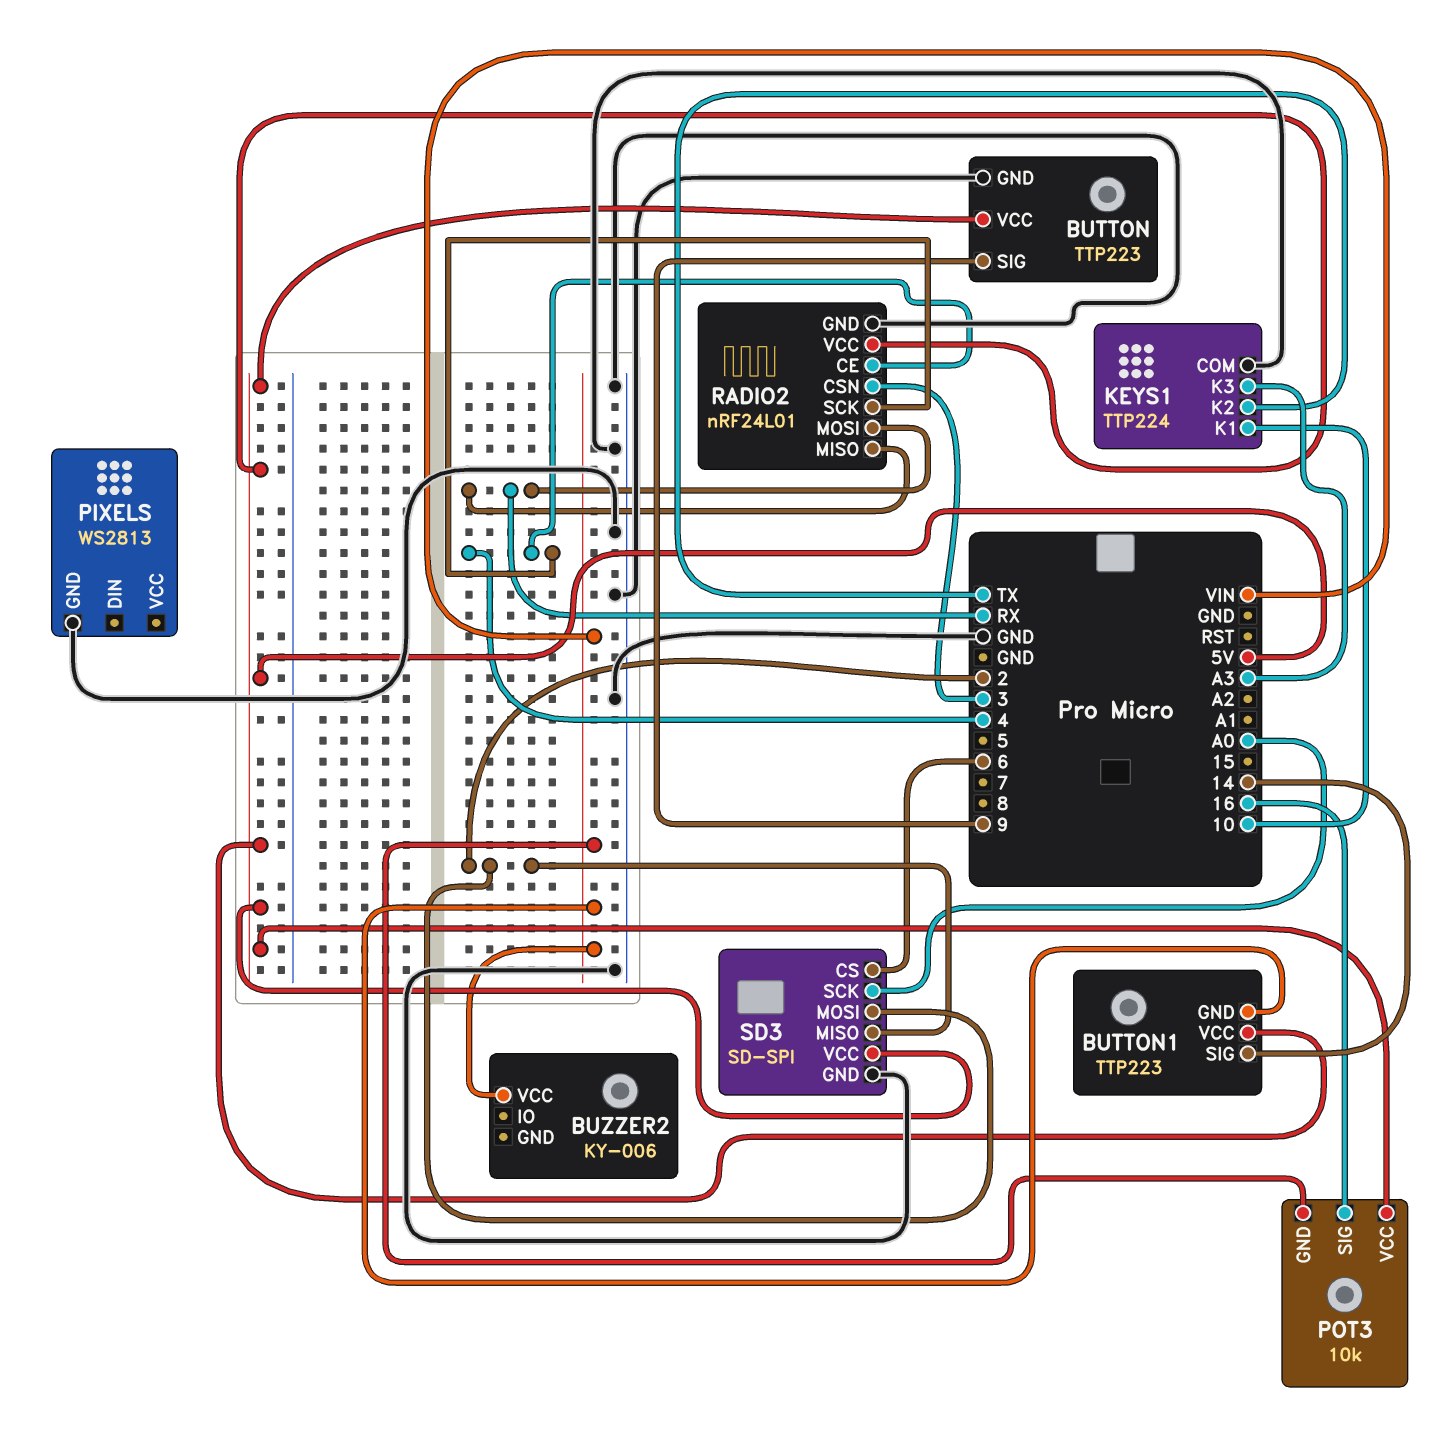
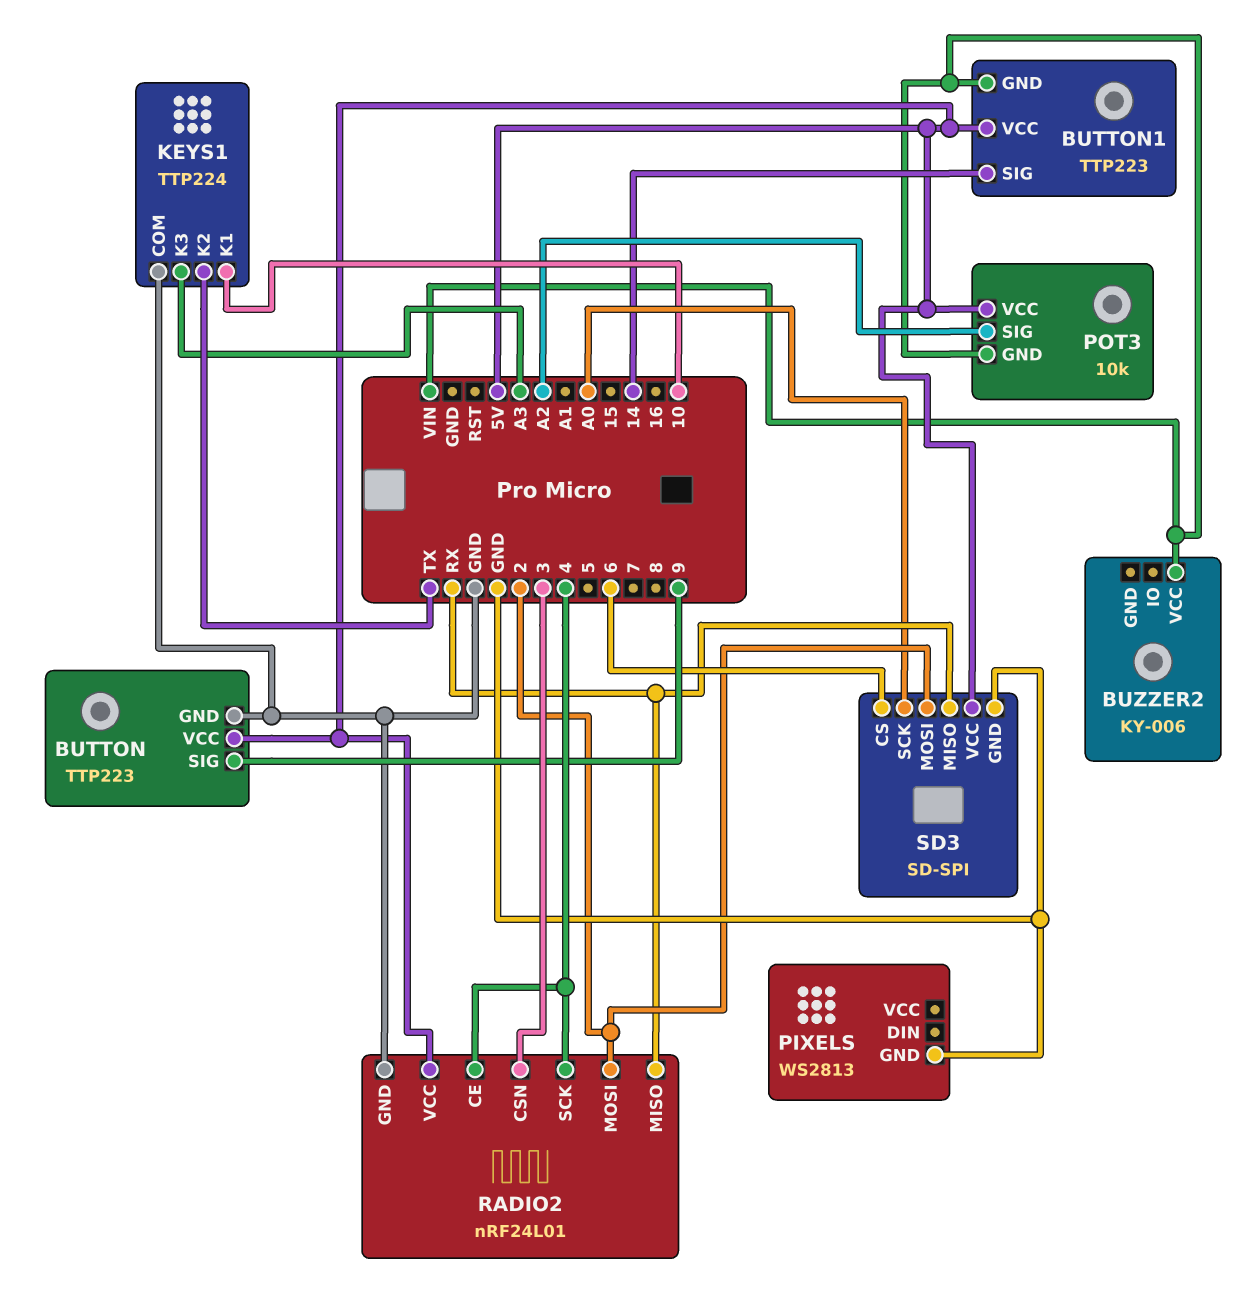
POT3 pin SIG: 16 -> A2
RADIO2 pin MOSI: RX -> 2
SD3 pin MISO: 2 -> RX

